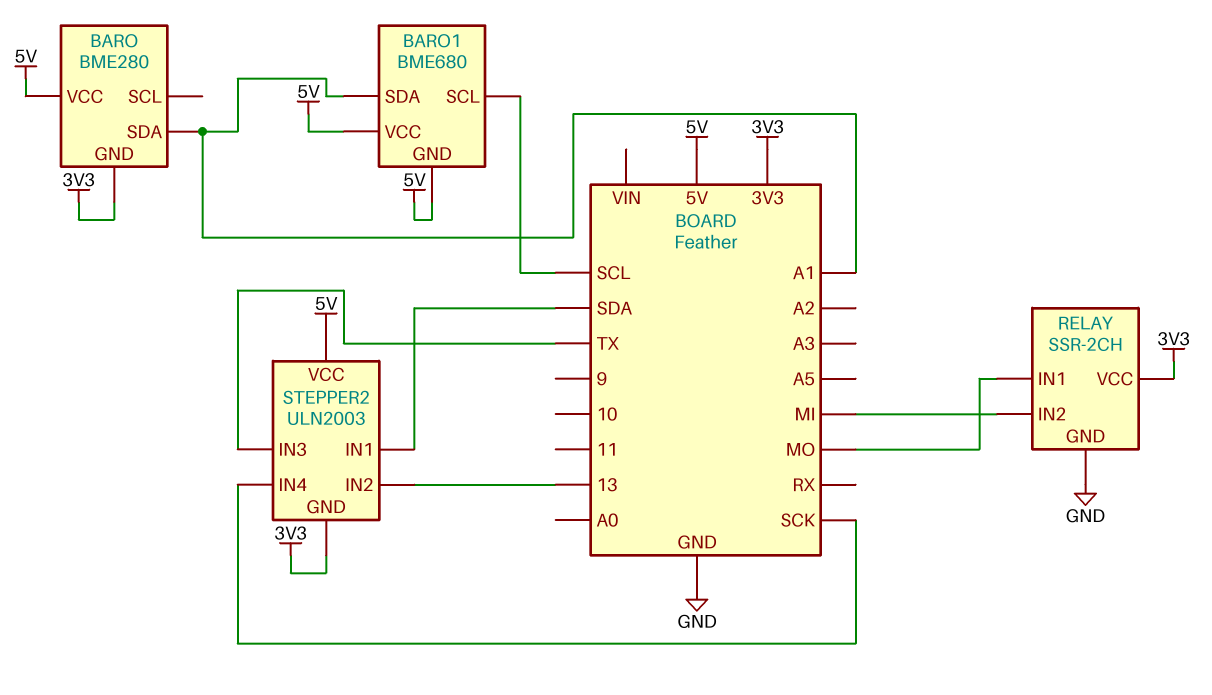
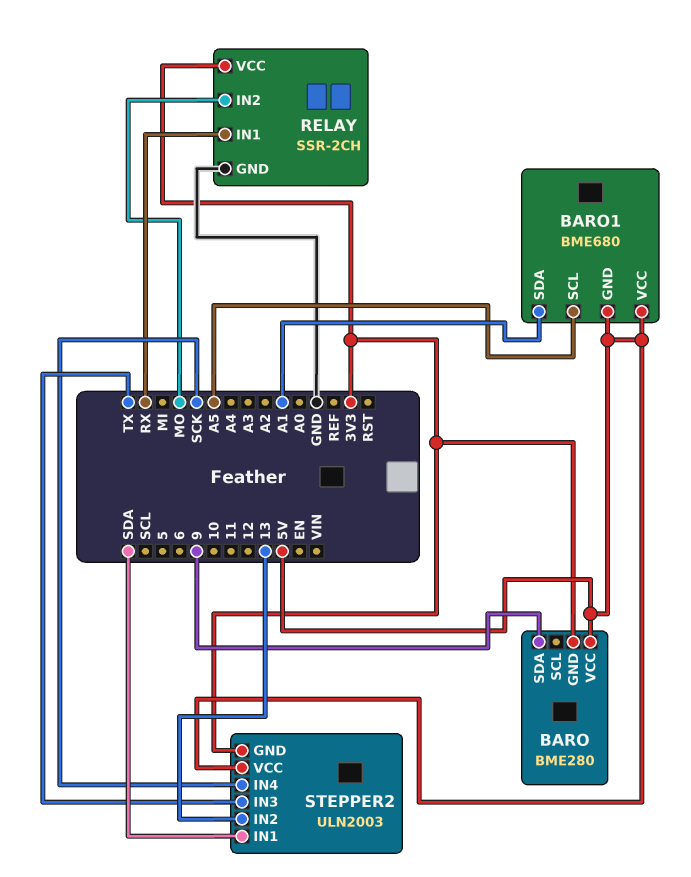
BARO pin SDA: A1 -> 9
BARO1 pin SCL: SCL -> A5
RELAY pin IN1: MO -> RX
RELAY pin IN2: MI -> MO

